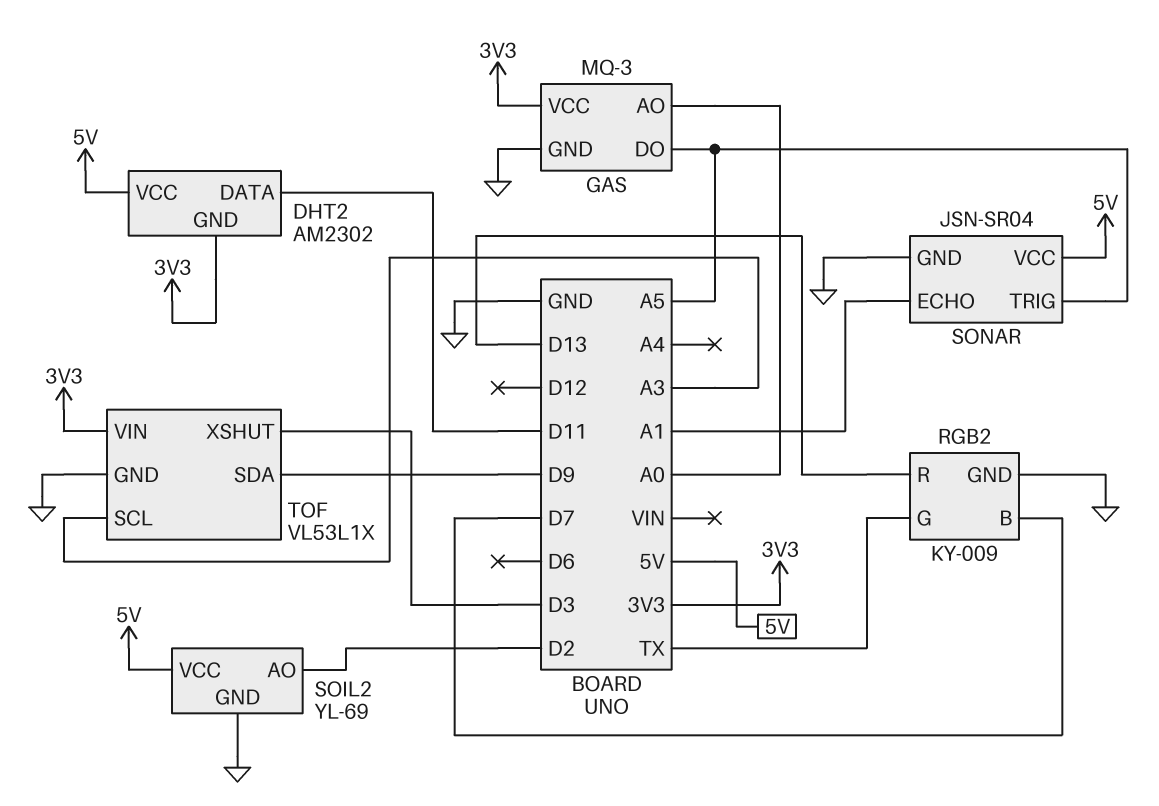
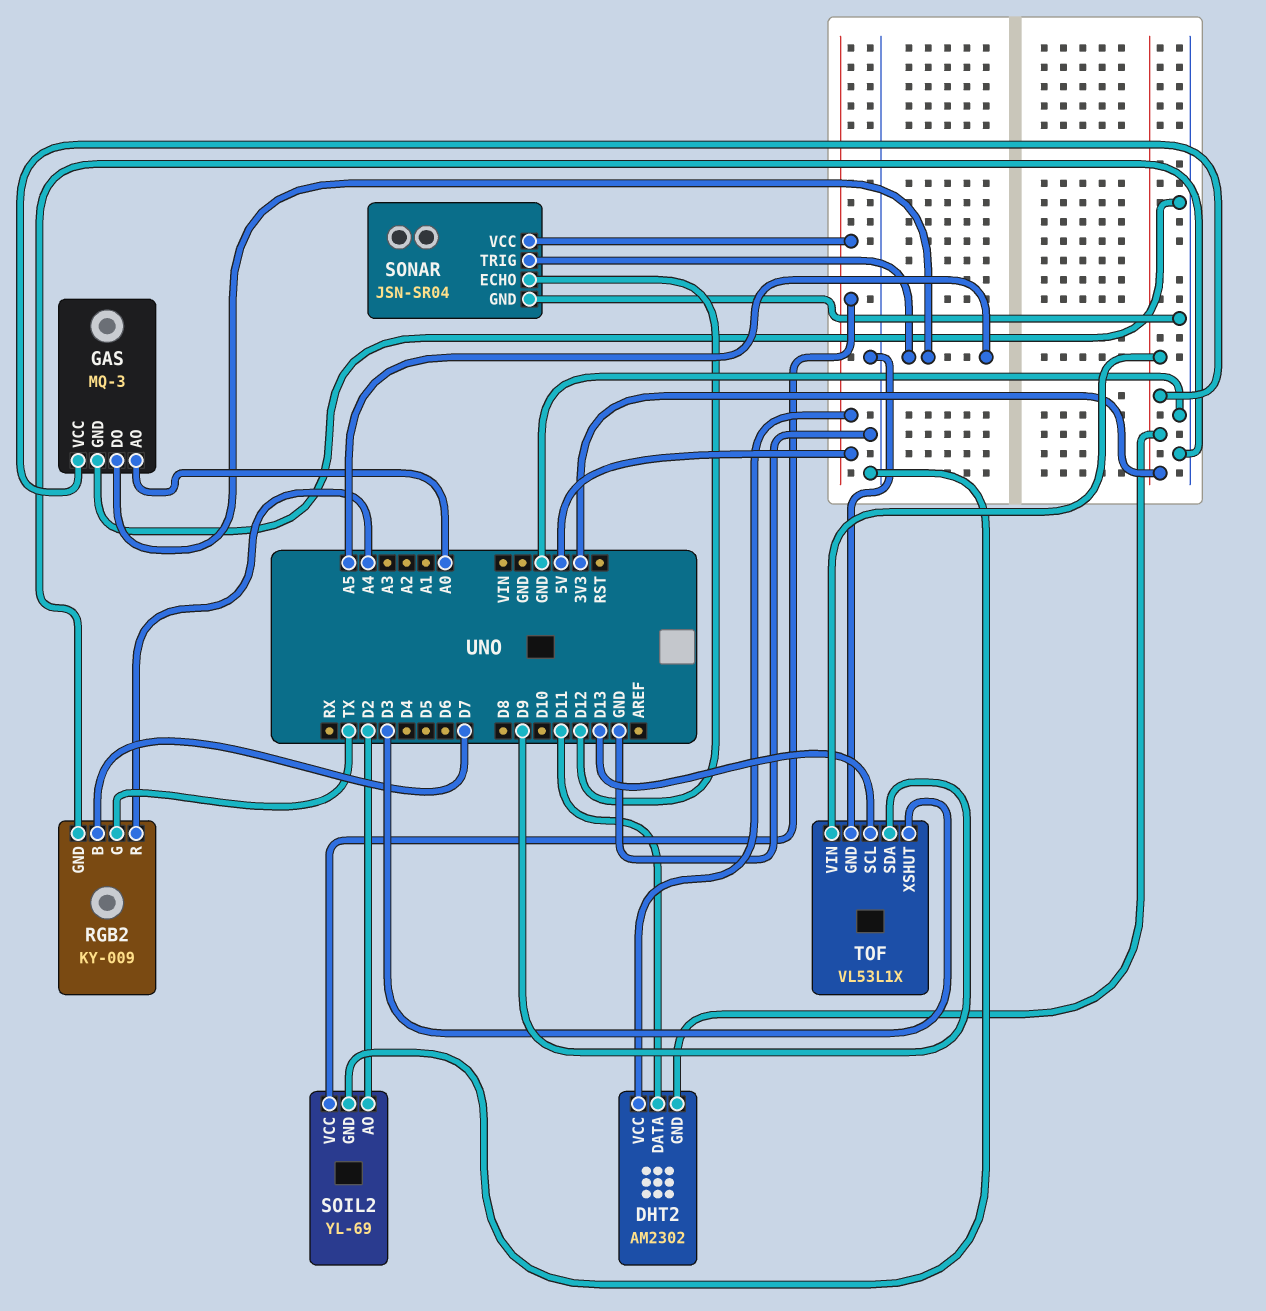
RGB2 pin R: D13 -> A4
SONAR pin ECHO: A1 -> D12
TOF pin SCL: A3 -> D13

